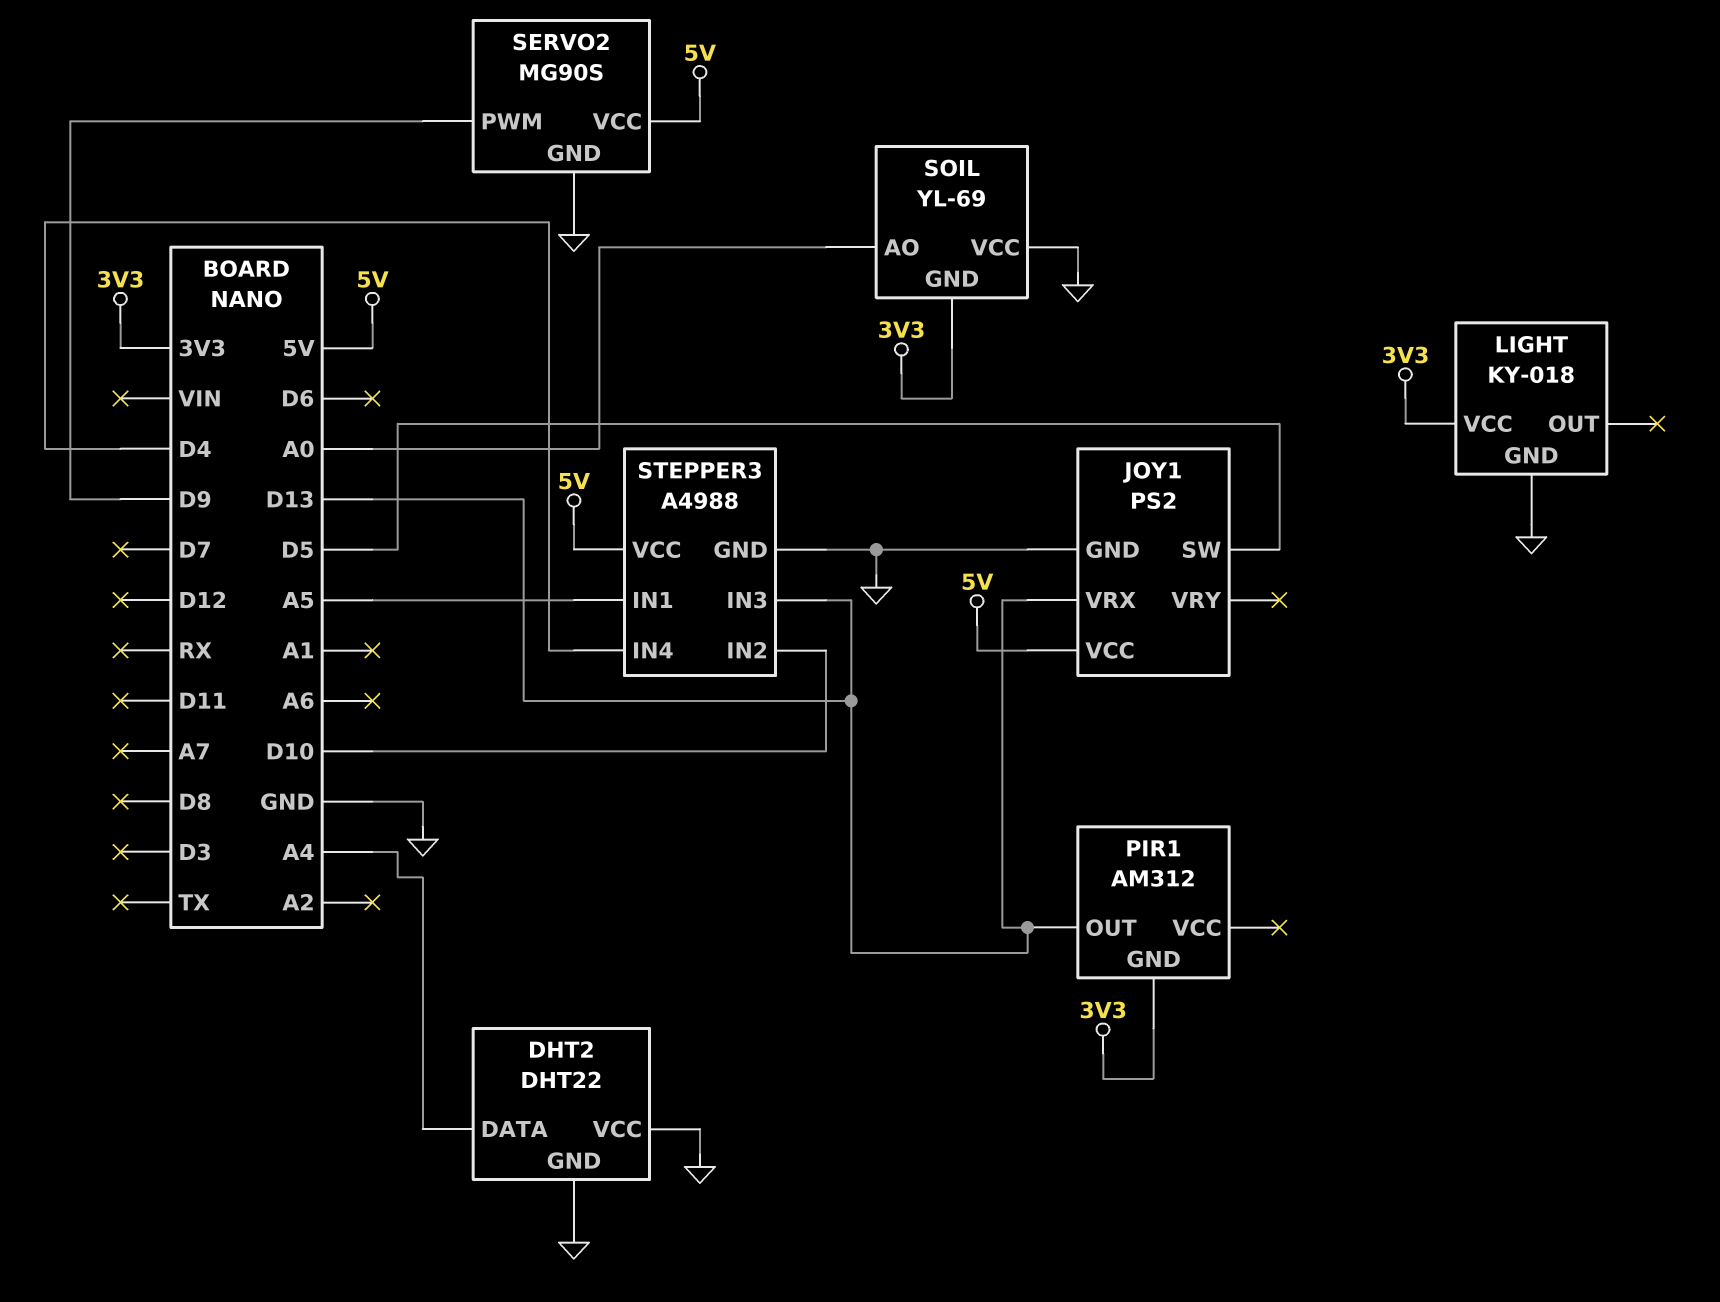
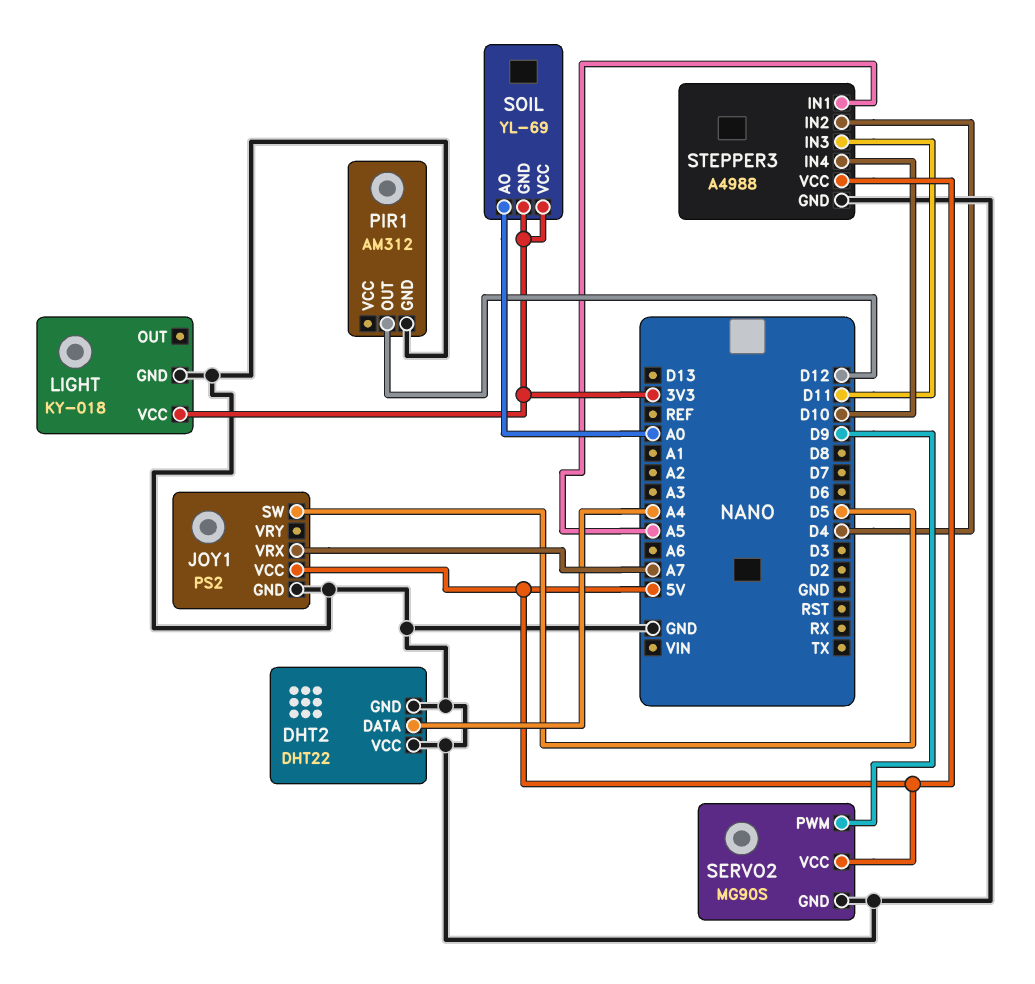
JOY1 pin VRX: D13 -> A7
PIR1 pin GND: 3V3 -> GND
PIR1 pin OUT: D13 -> D12
SOIL pin VCC: GND -> 3V3
STEPPER3 pin IN2: D10 -> D4
STEPPER3 pin IN3: D13 -> D11
STEPPER3 pin IN4: D4 -> D10

